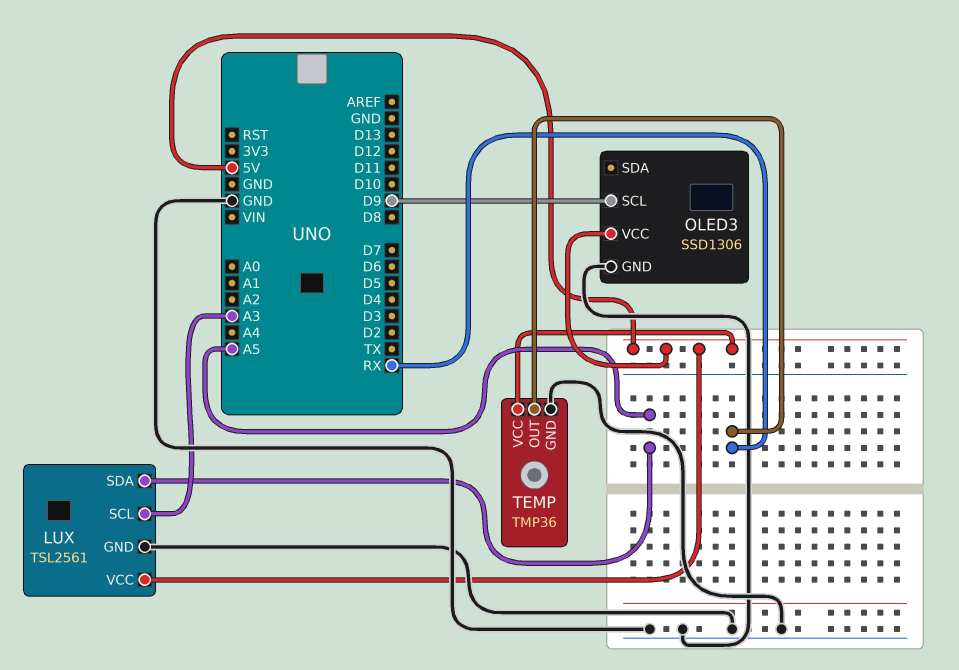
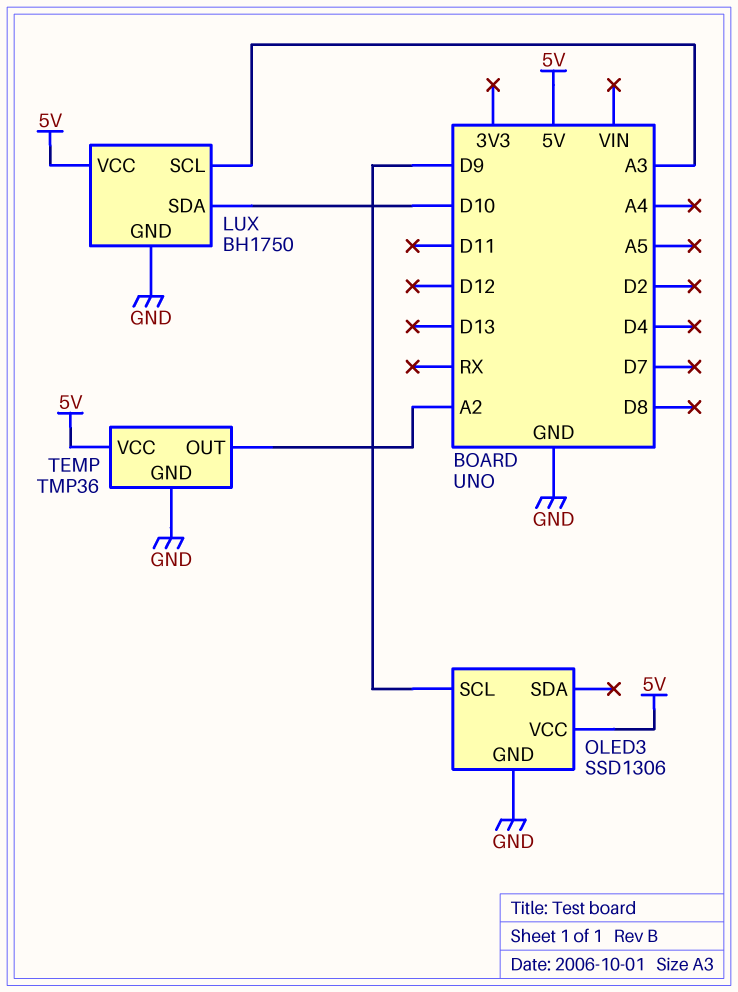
LUX: TSL2561 -> BH1750
LUX pin SDA: A5 -> D10
TEMP pin OUT: RX -> A2

